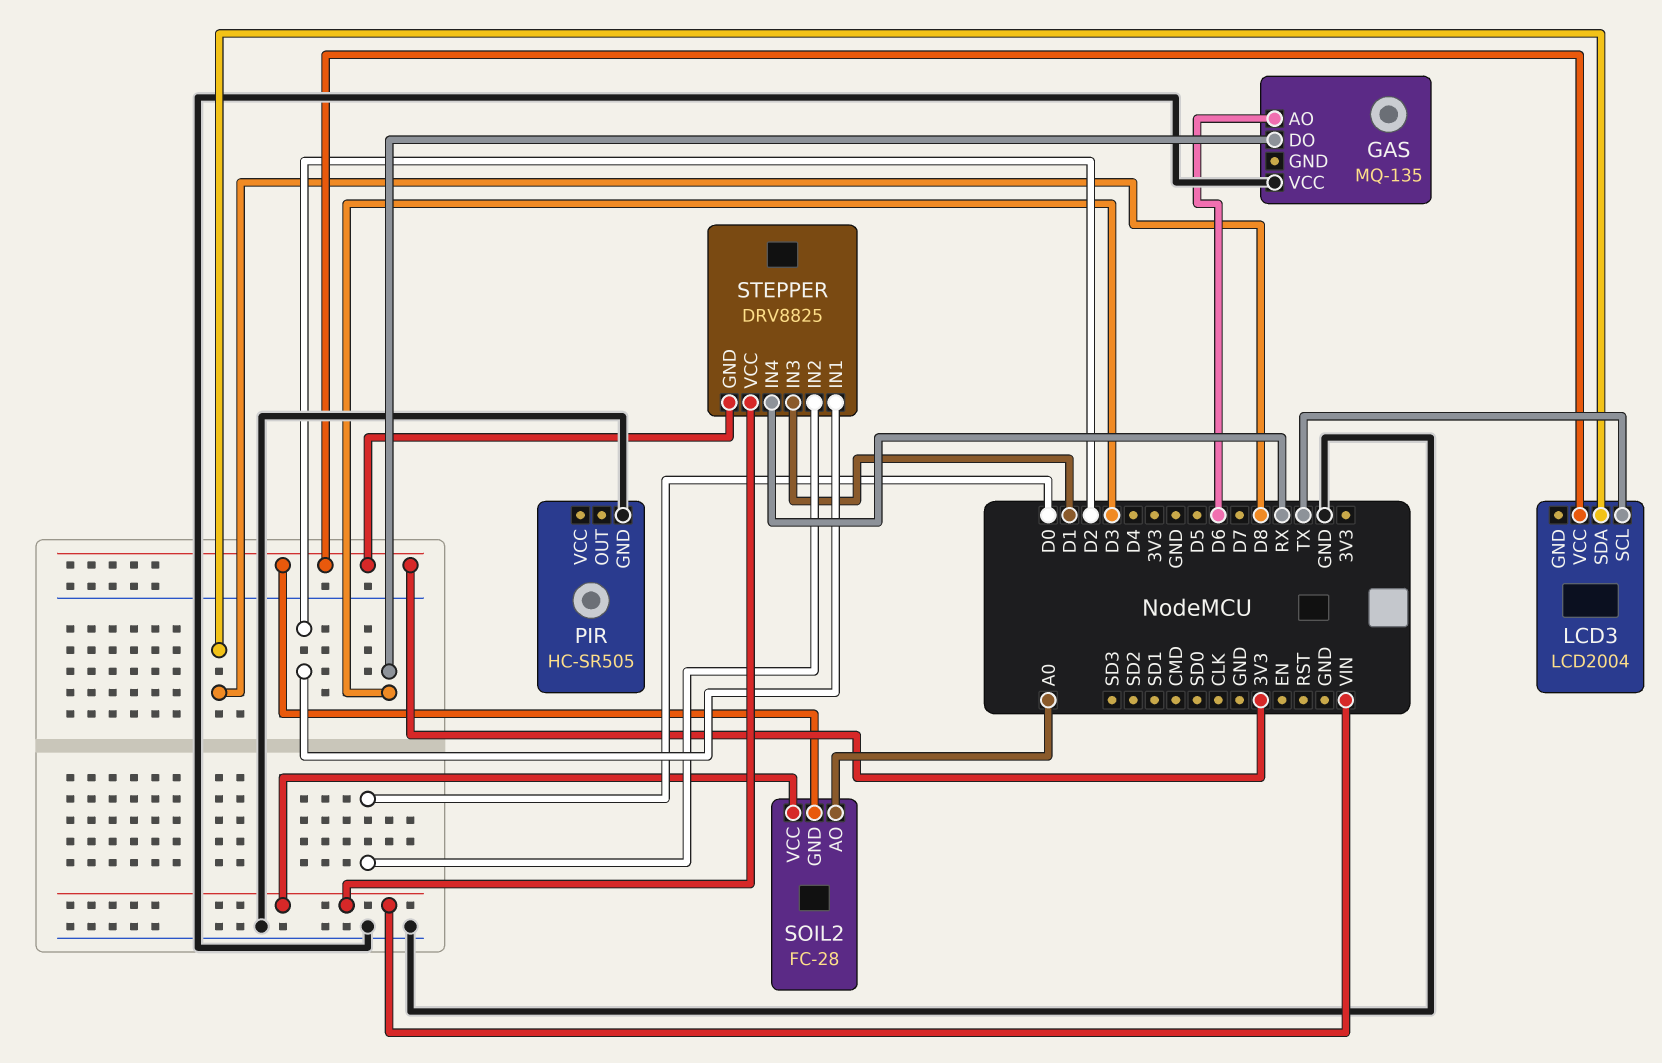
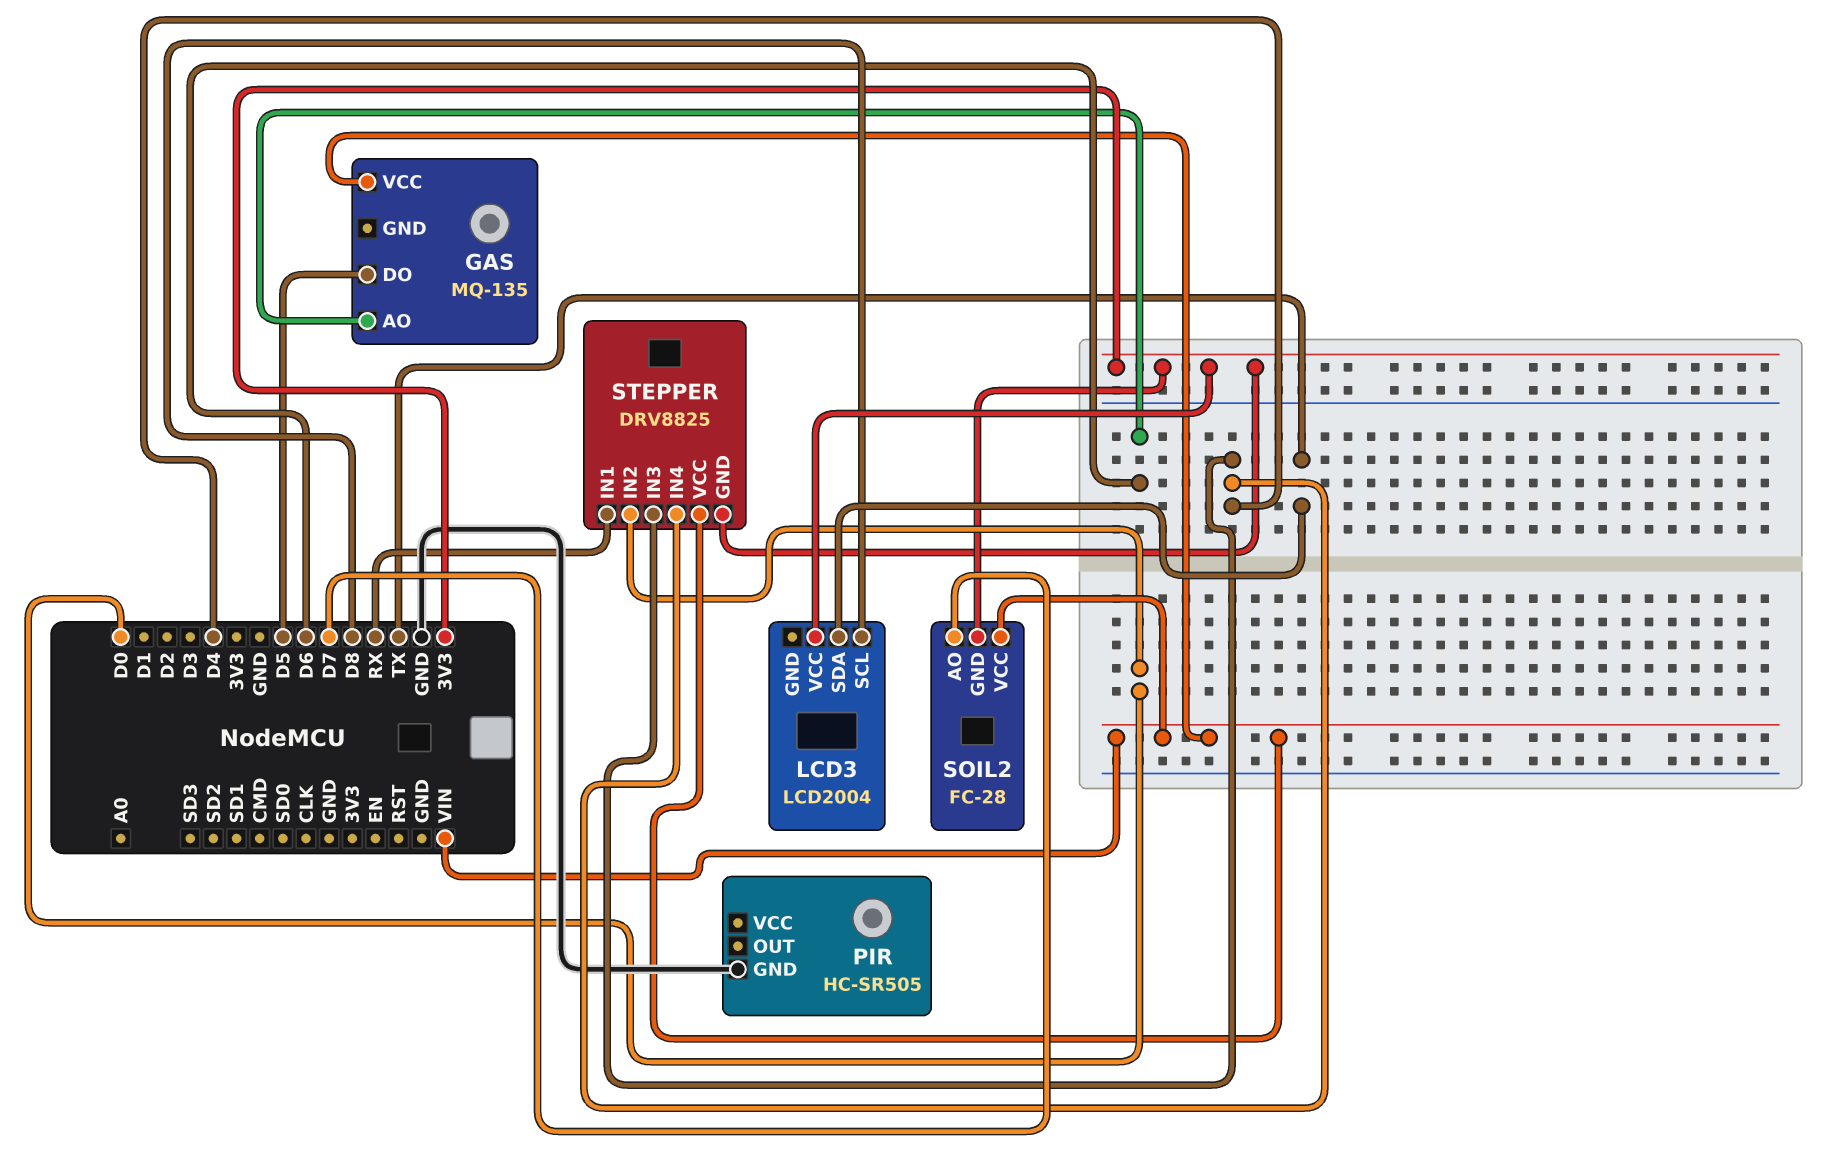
GAS pin DO: D3 -> D5
GAS pin VCC: GND -> VIN
LCD3 pin SCL: TX -> D8
LCD3 pin SDA: D8 -> TX
SOIL2 pin AO: A0 -> D7
STEPPER pin IN1: D2 -> RX
STEPPER pin IN3: D1 -> D4
STEPPER pin IN4: RX -> D4

